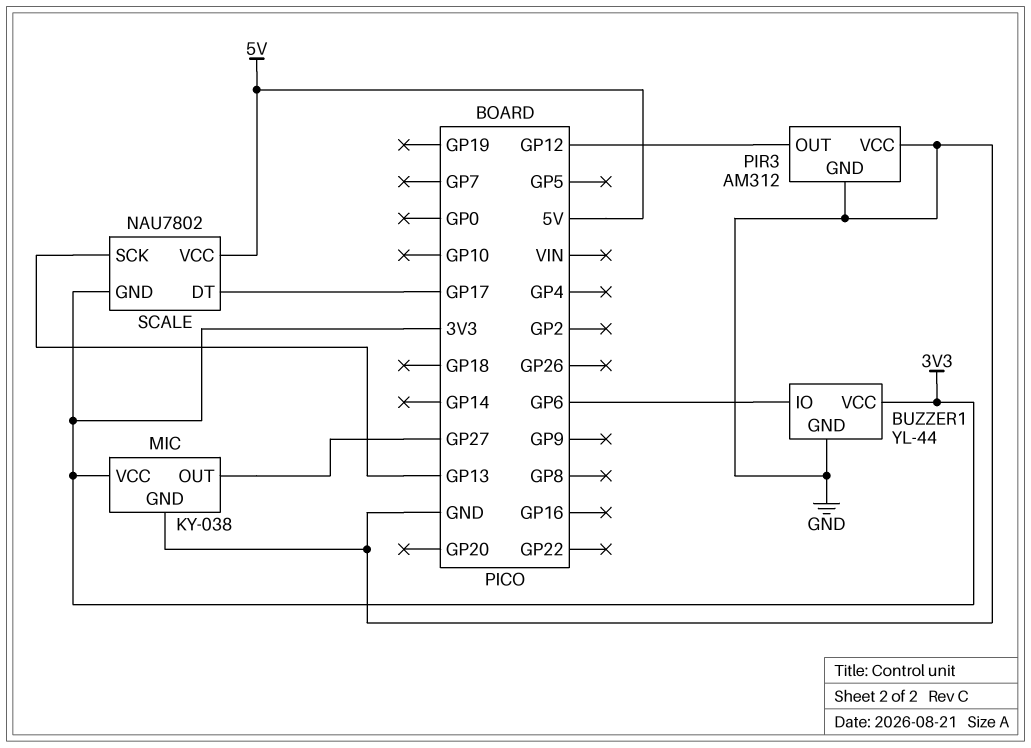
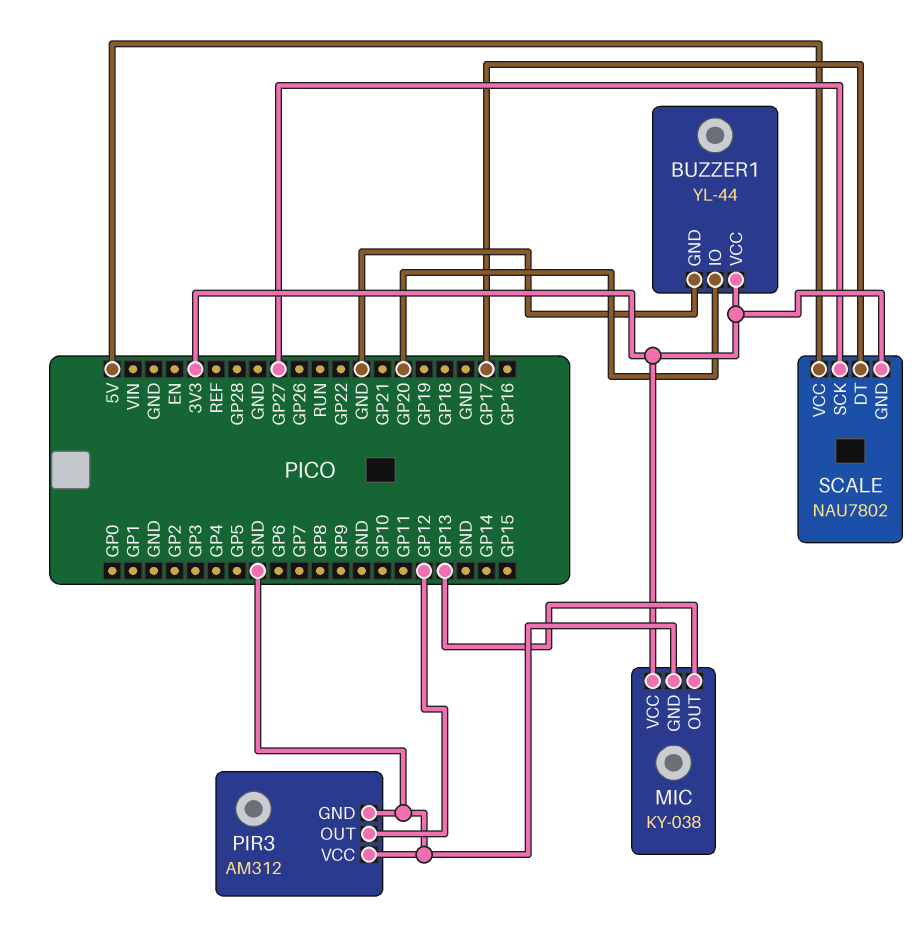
BUZZER1 pin IO: GP6 -> GP20
MIC pin OUT: GP27 -> GP13
SCALE pin SCK: GP13 -> GP27

